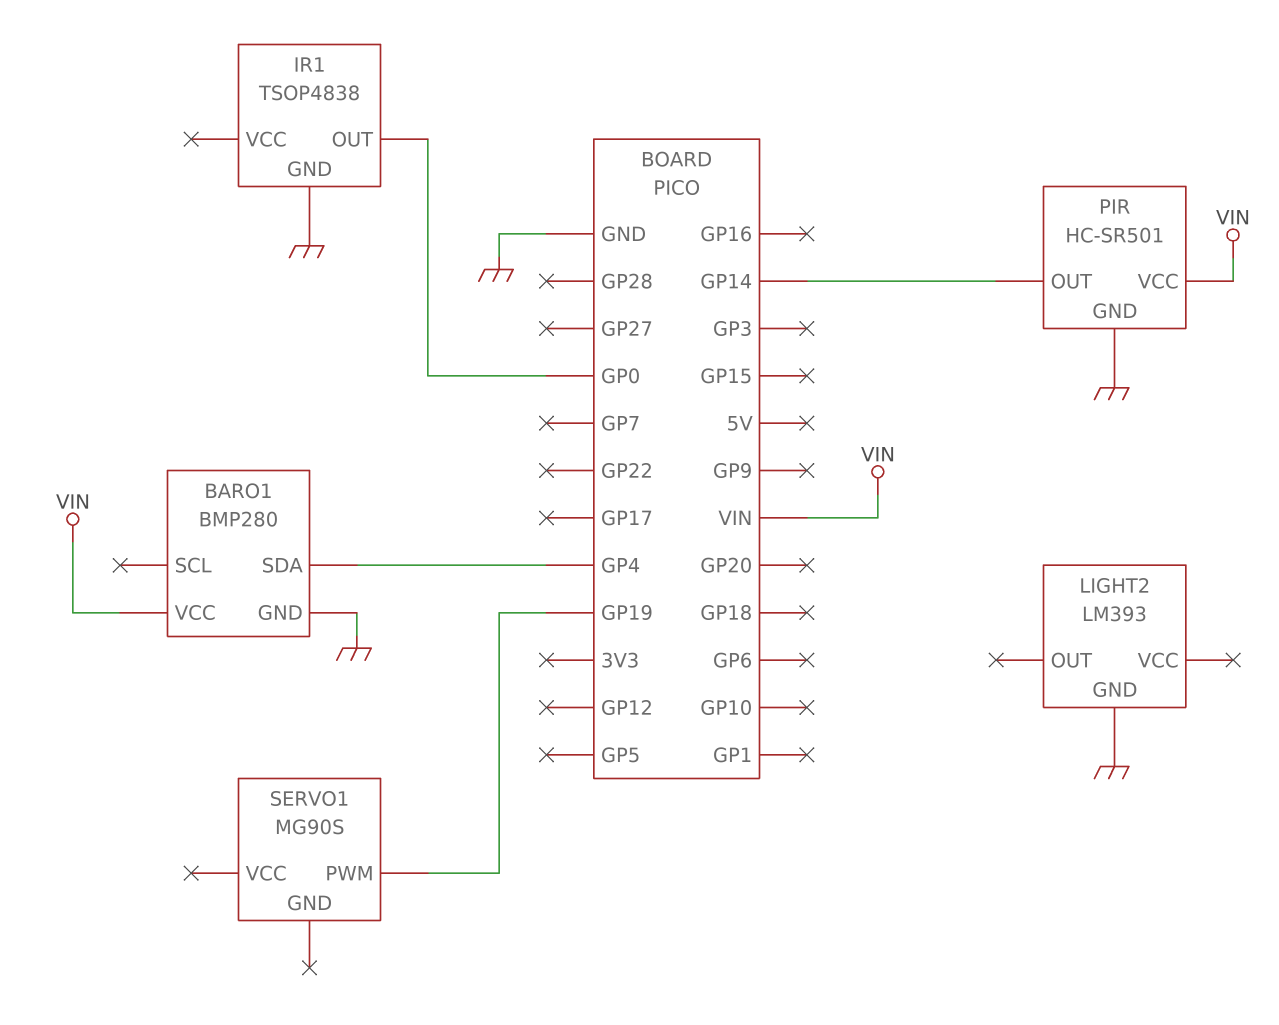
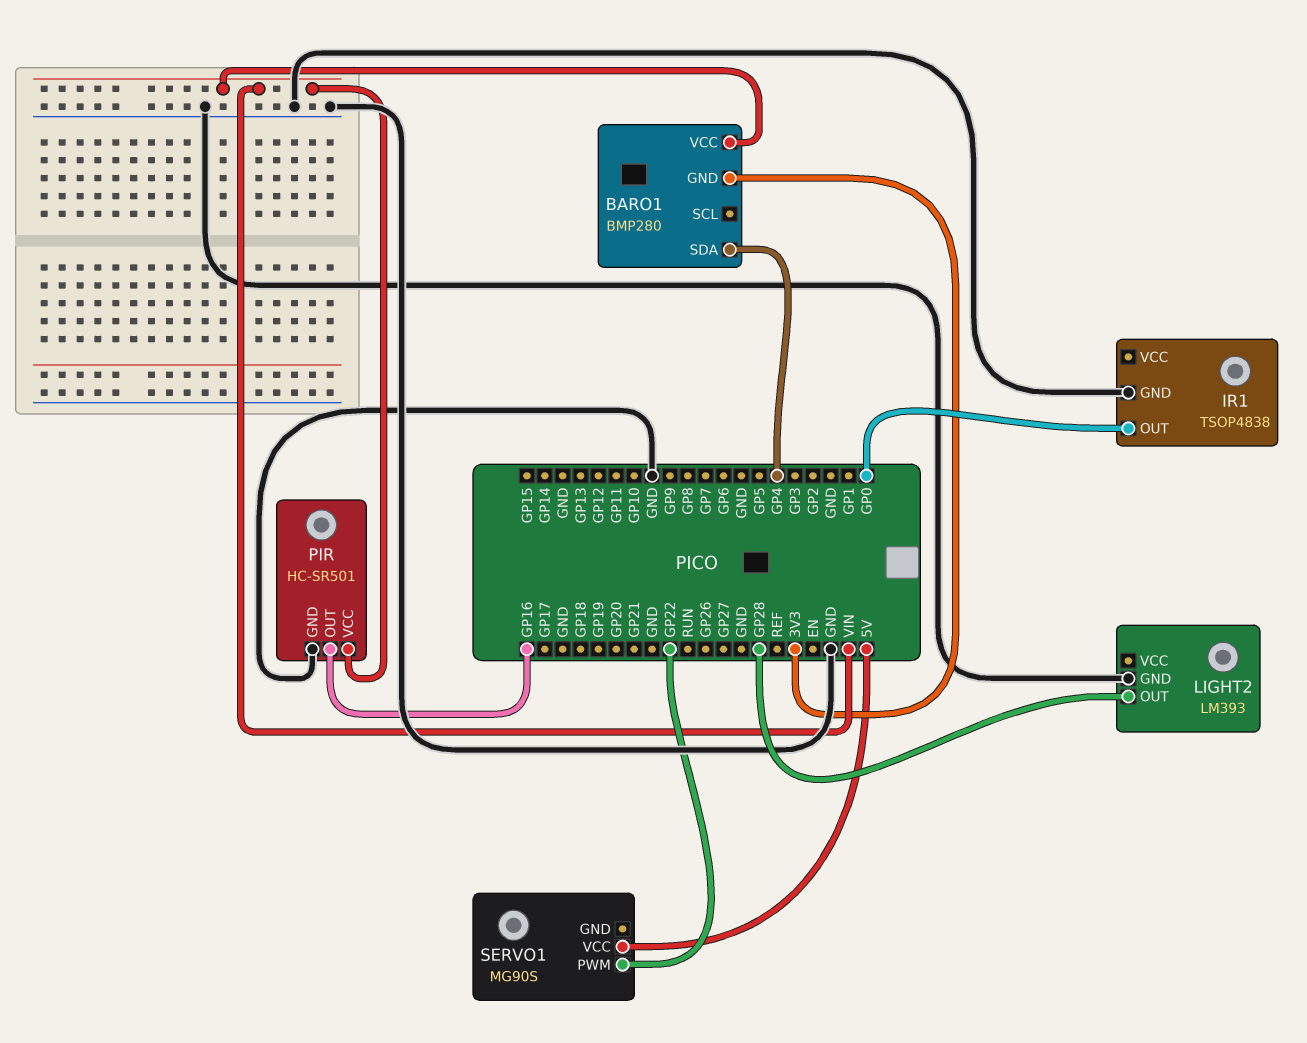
BARO1 pin GND: GND -> 3V3
LIGHT2 pin OUT: none -> GP28
PIR pin OUT: GP14 -> GP16
SERVO1 pin PWM: GP19 -> GP22
SERVO1 pin VCC: none -> 5V

